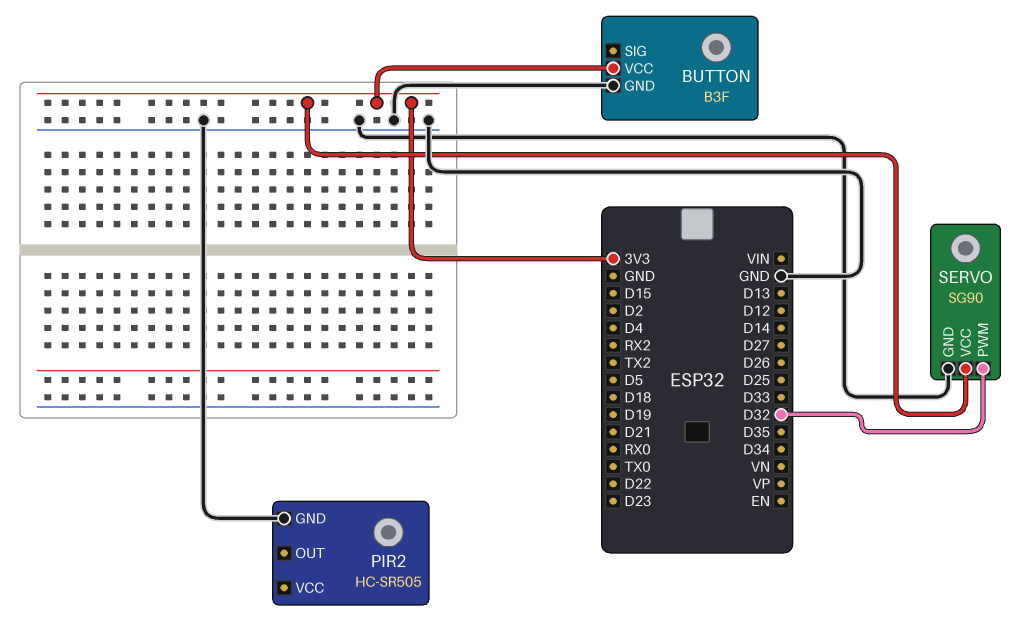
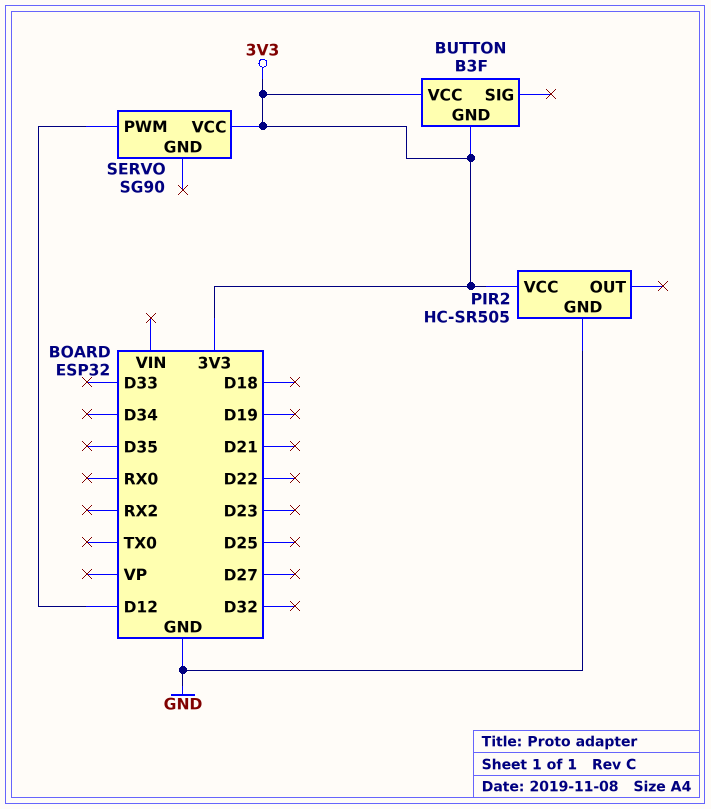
BUTTON pin GND: GND -> 3V3
PIR2 pin VCC: none -> 3V3
SERVO pin GND: GND -> none
SERVO pin PWM: D32 -> D12

